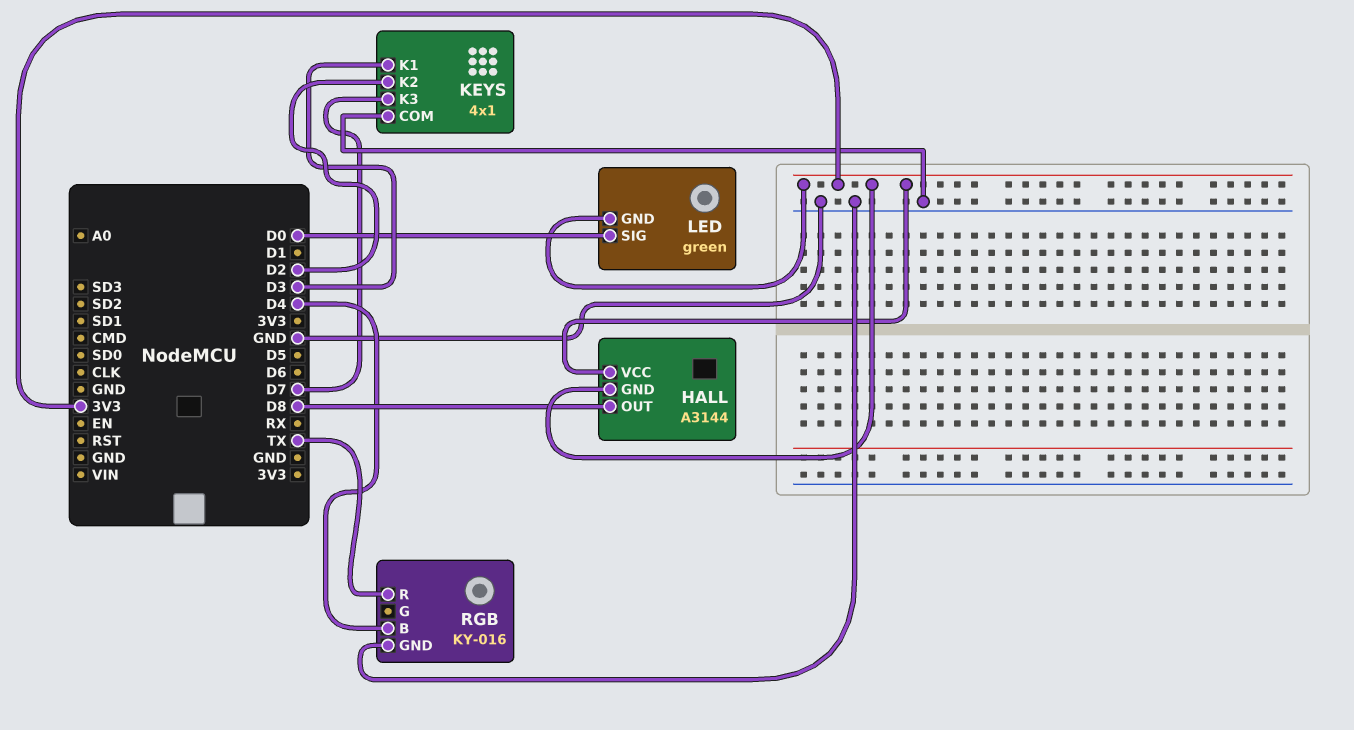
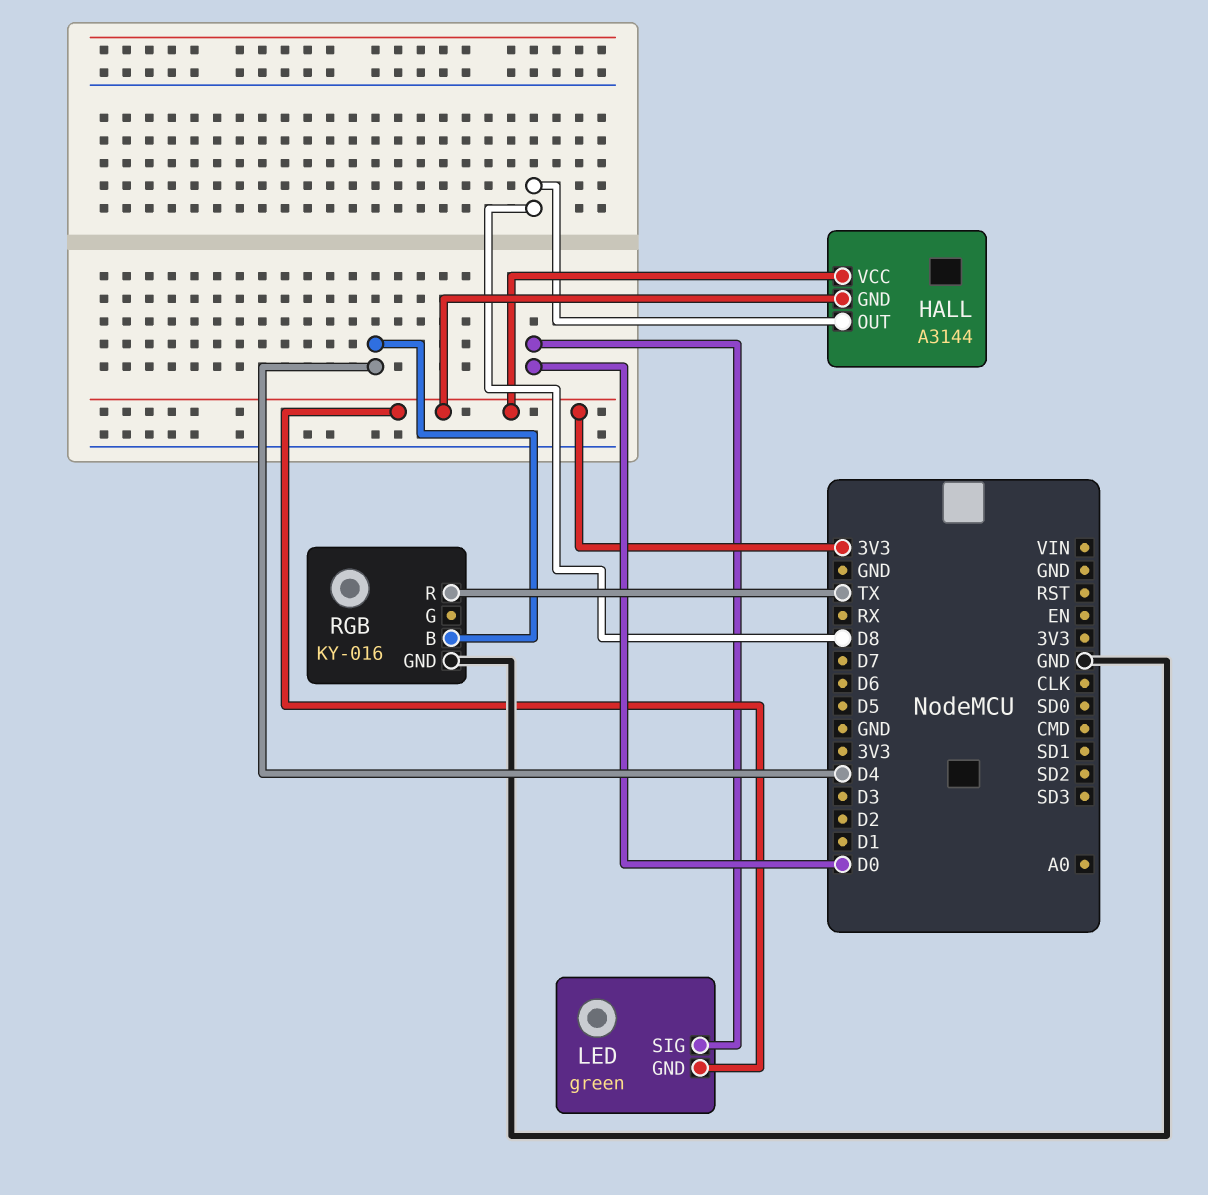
KEYS: 4x1 -> none
KEYS pin COM: GND -> none
KEYS pin K1: D3 -> none
KEYS pin K2: D2 -> none
KEYS pin K3: D7 -> none

